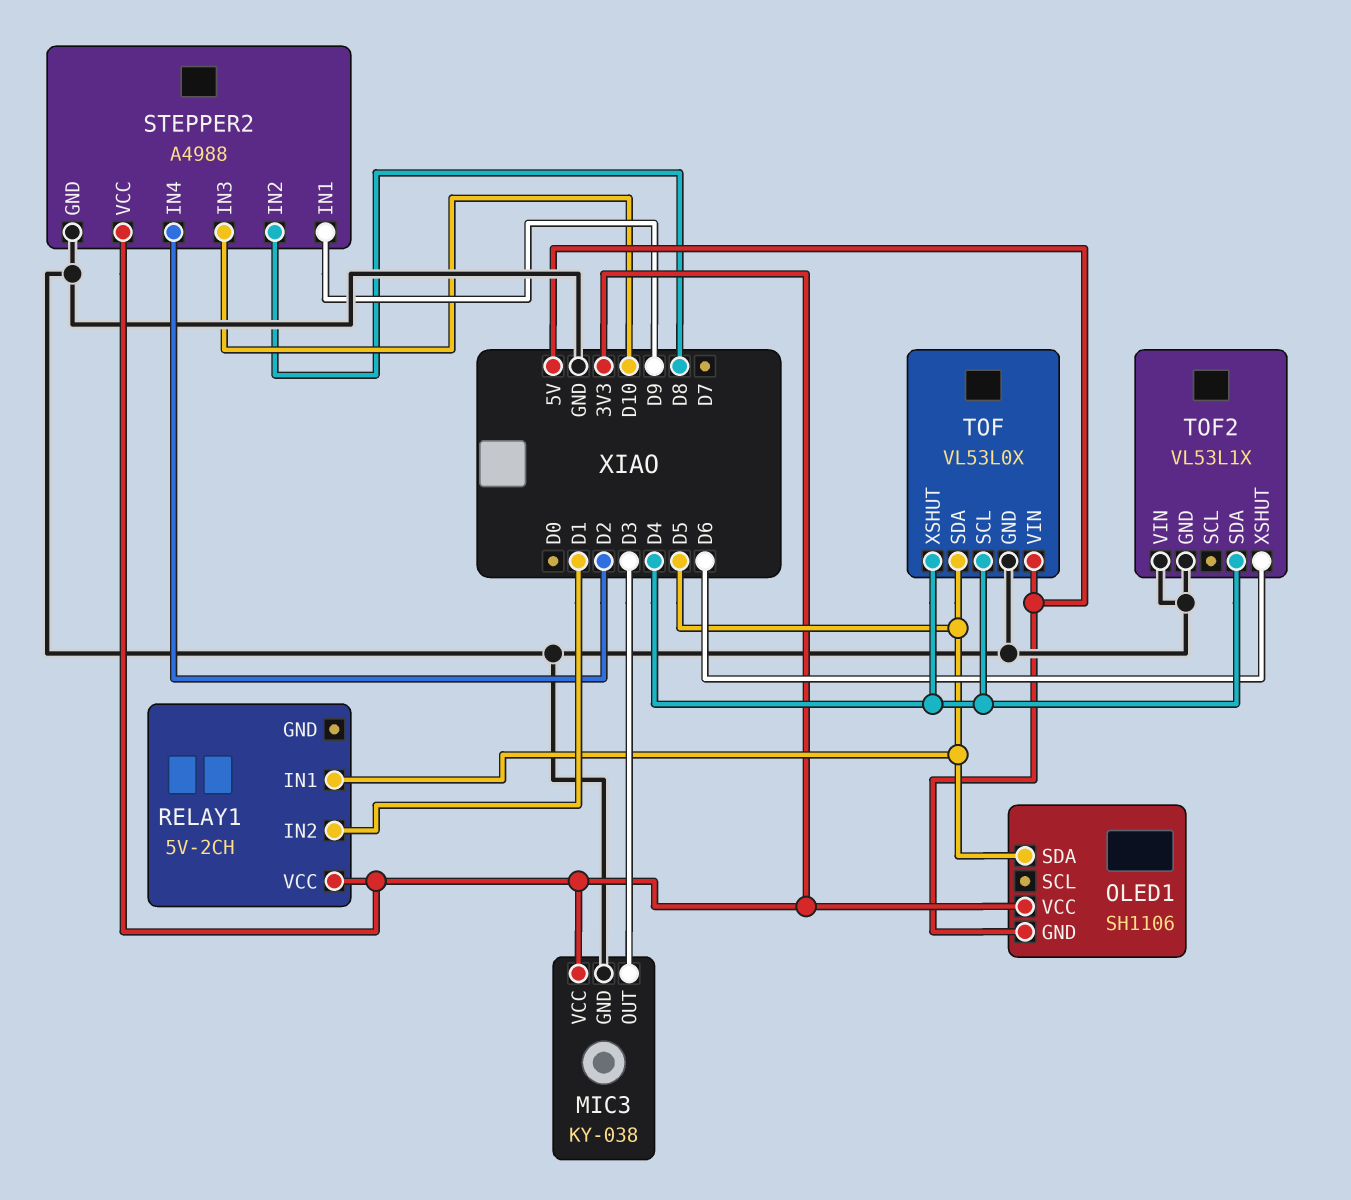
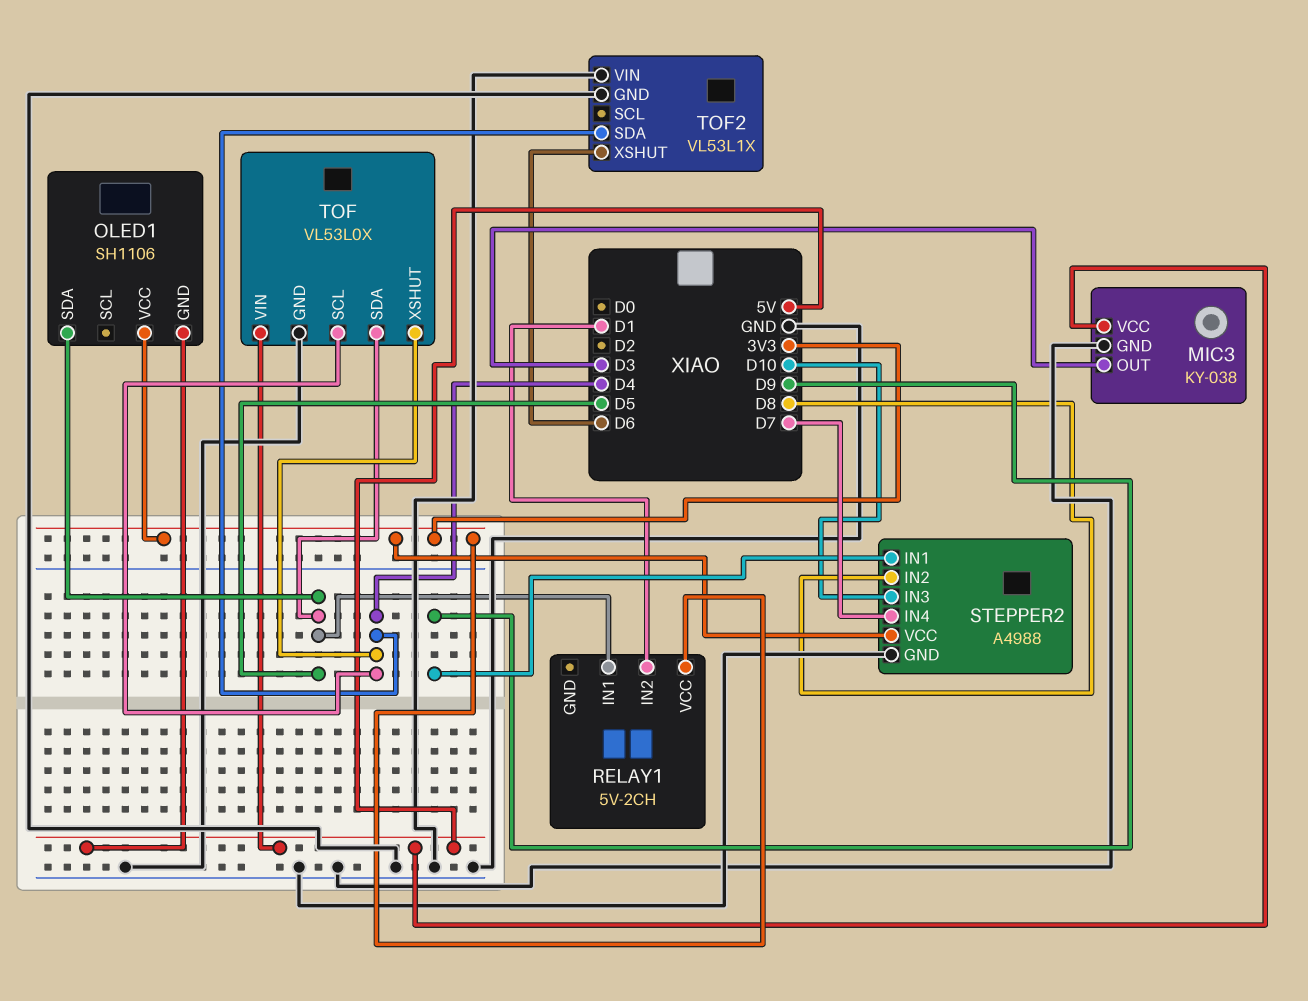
MIC3 pin VCC: 3V3 -> 5V
STEPPER2 pin IN4: D2 -> D7

